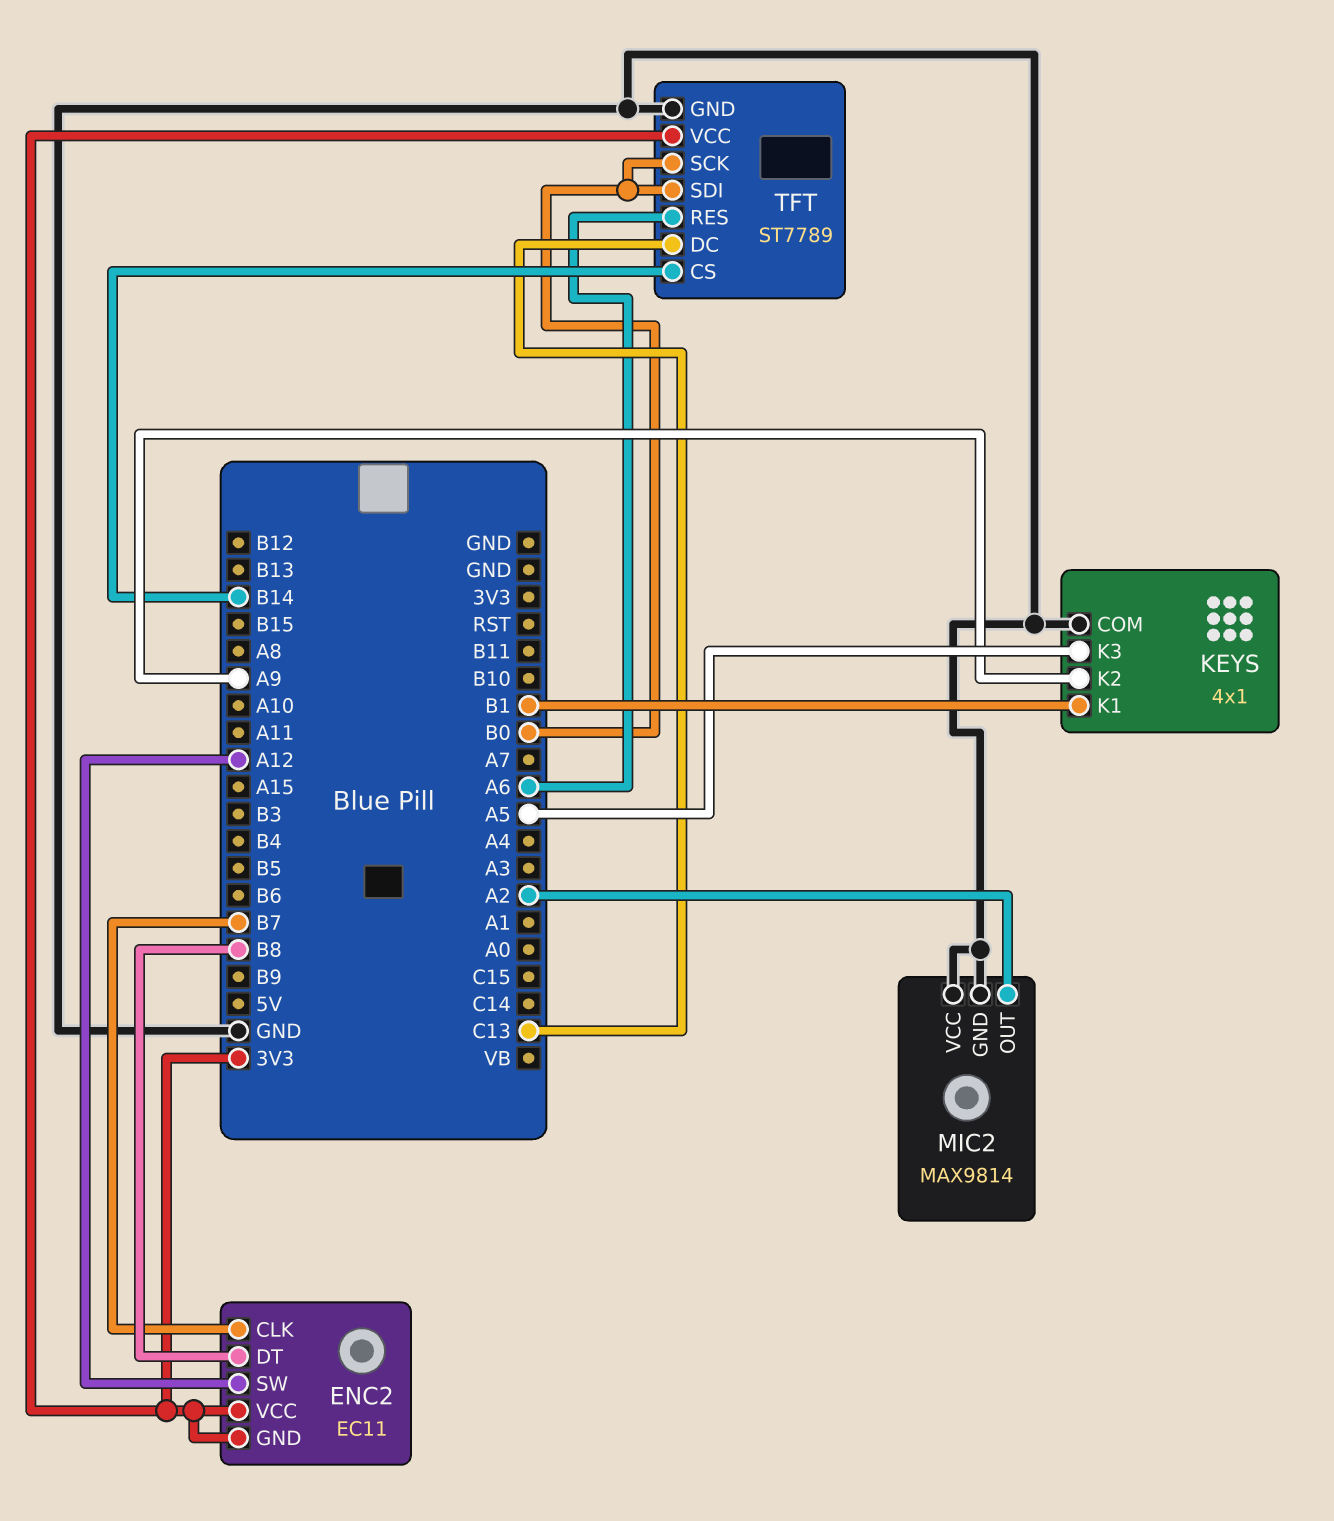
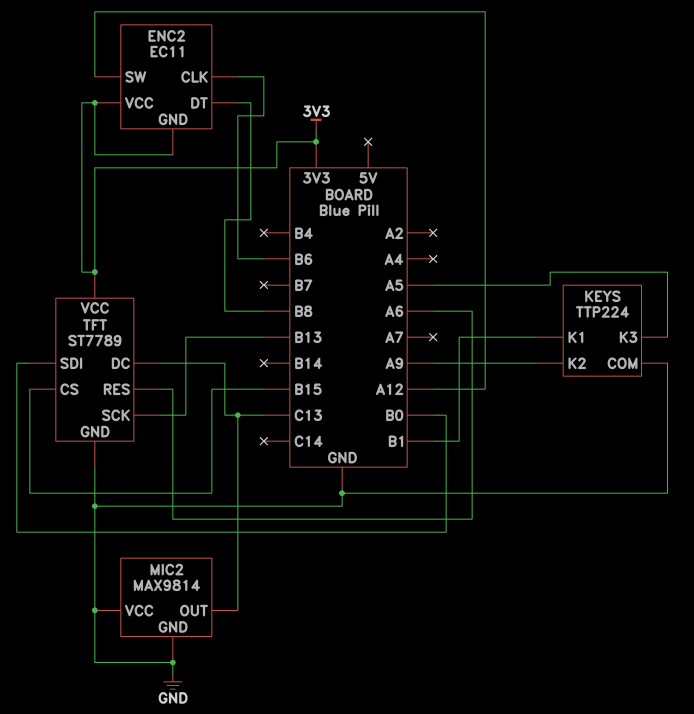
ENC2 pin CLK: B7 -> B6
KEYS: 4x1 -> TTP224
MIC2 pin OUT: A2 -> C13
TFT pin CS: B14 -> B15
TFT pin SCK: B0 -> B13

